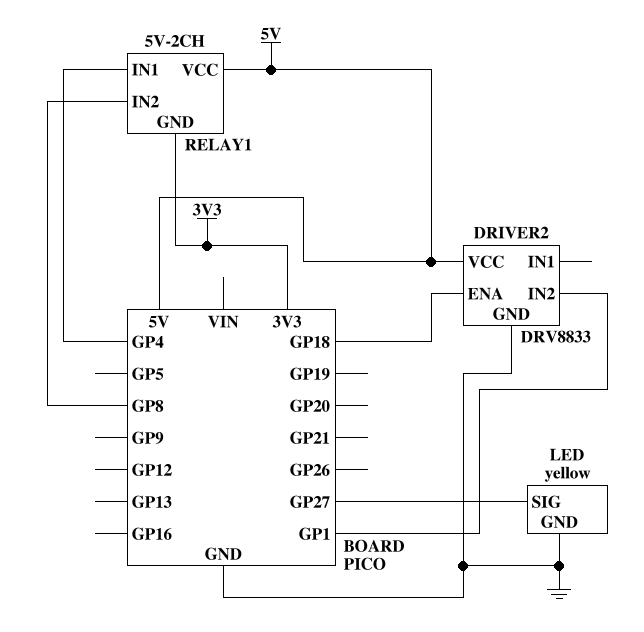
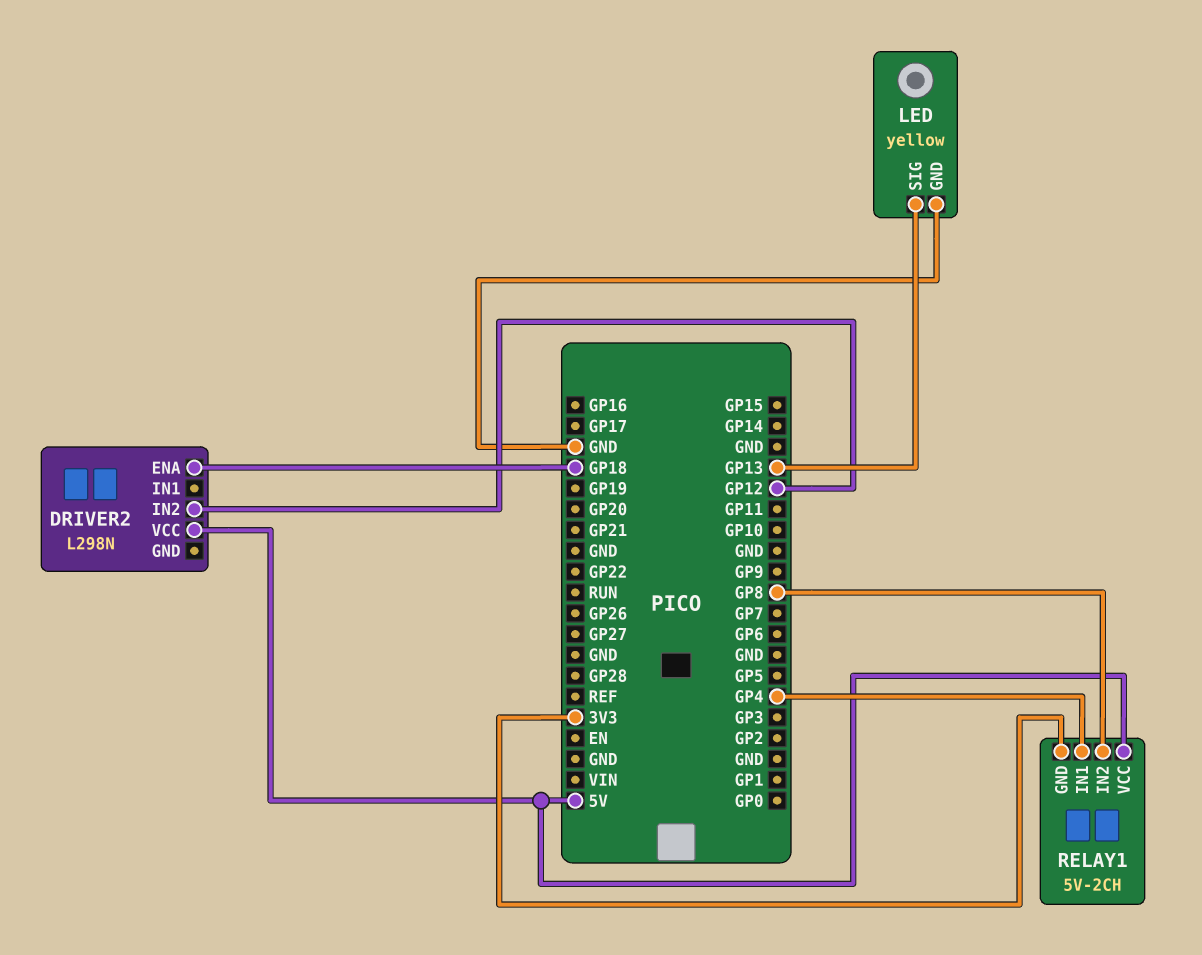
DRIVER2: DRV8833 -> L298N
DRIVER2 pin GND: GND -> none
DRIVER2 pin IN2: GP1 -> GP12
LED pin SIG: GP27 -> GP13

